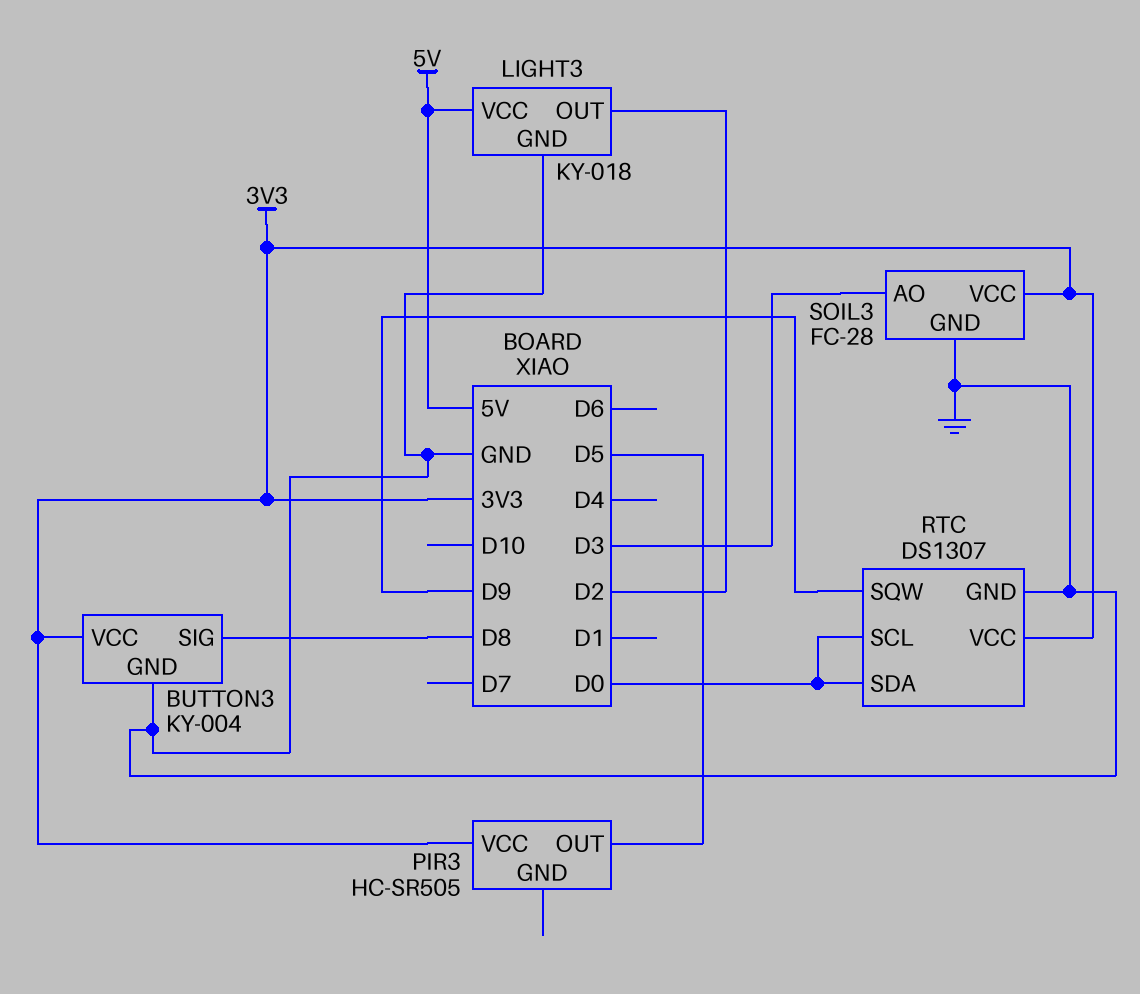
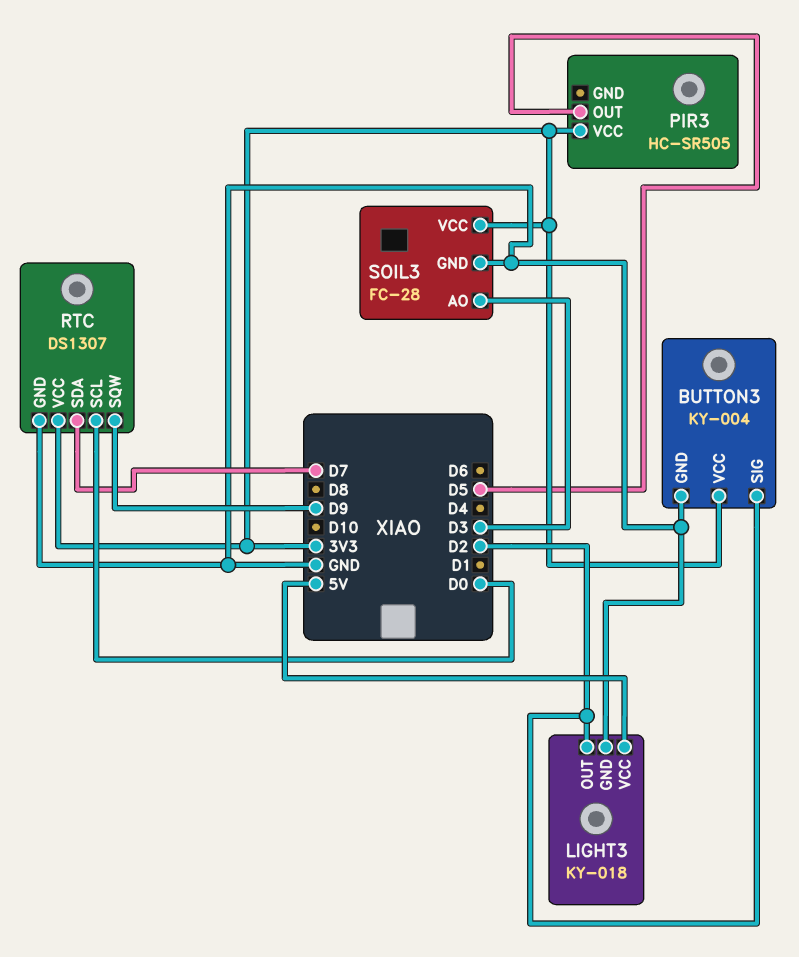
BUTTON3 pin SIG: D8 -> D2
RTC pin SDA: D0 -> D7

